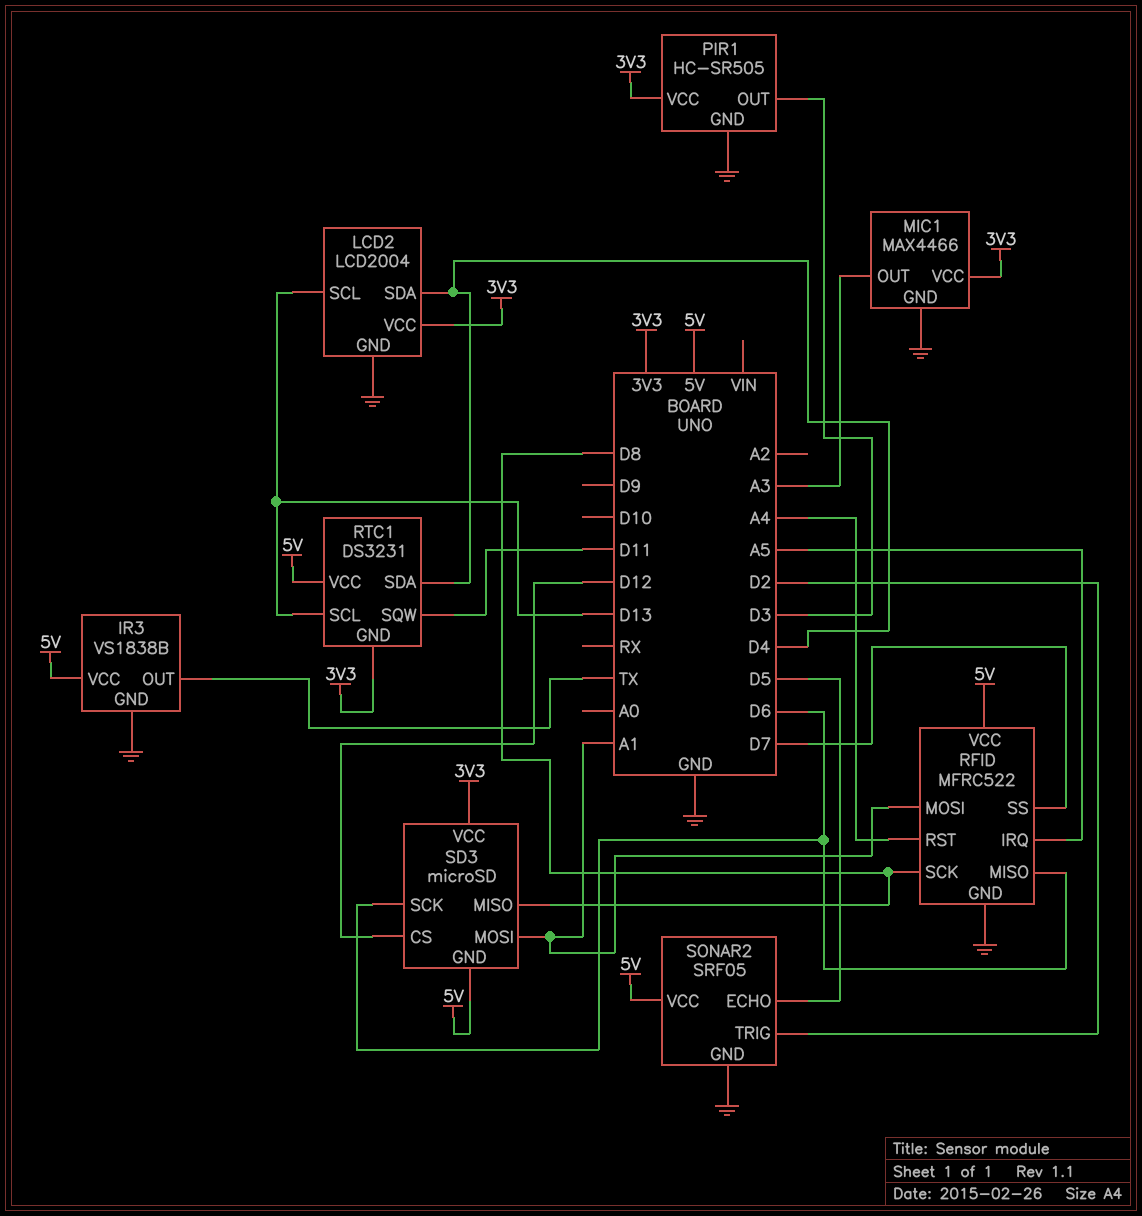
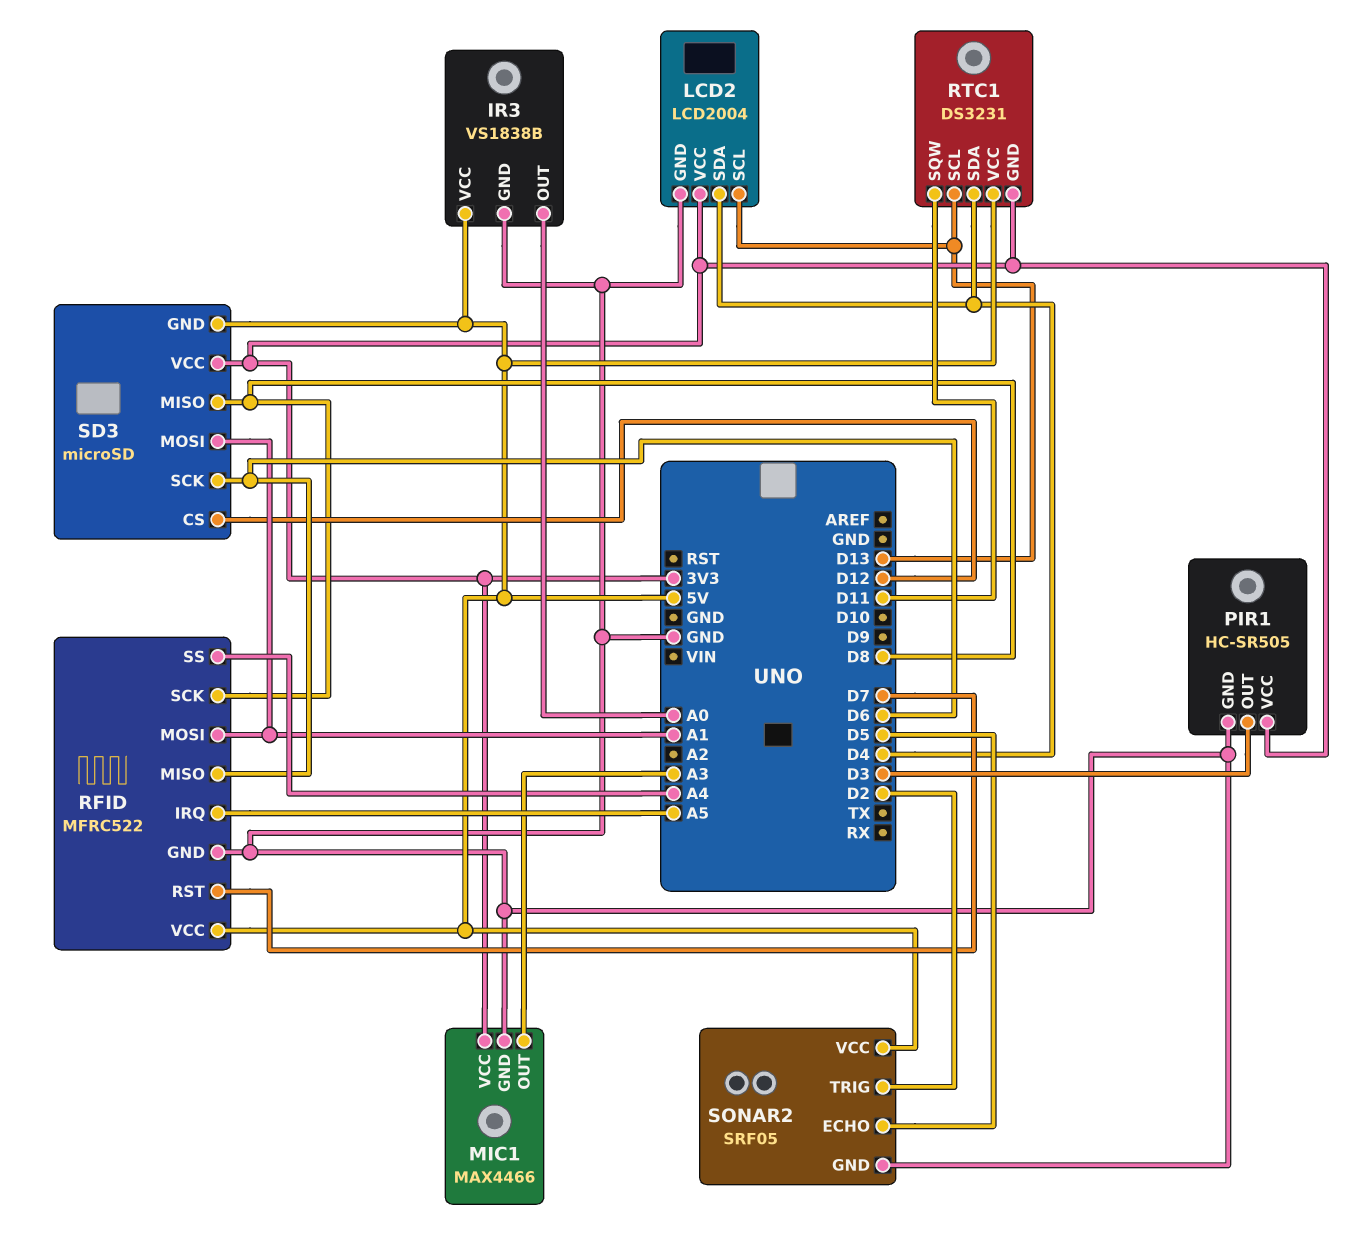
IR3 pin OUT: TX -> A0
RFID pin RST: A4 -> D7
RFID pin SS: D7 -> A4

